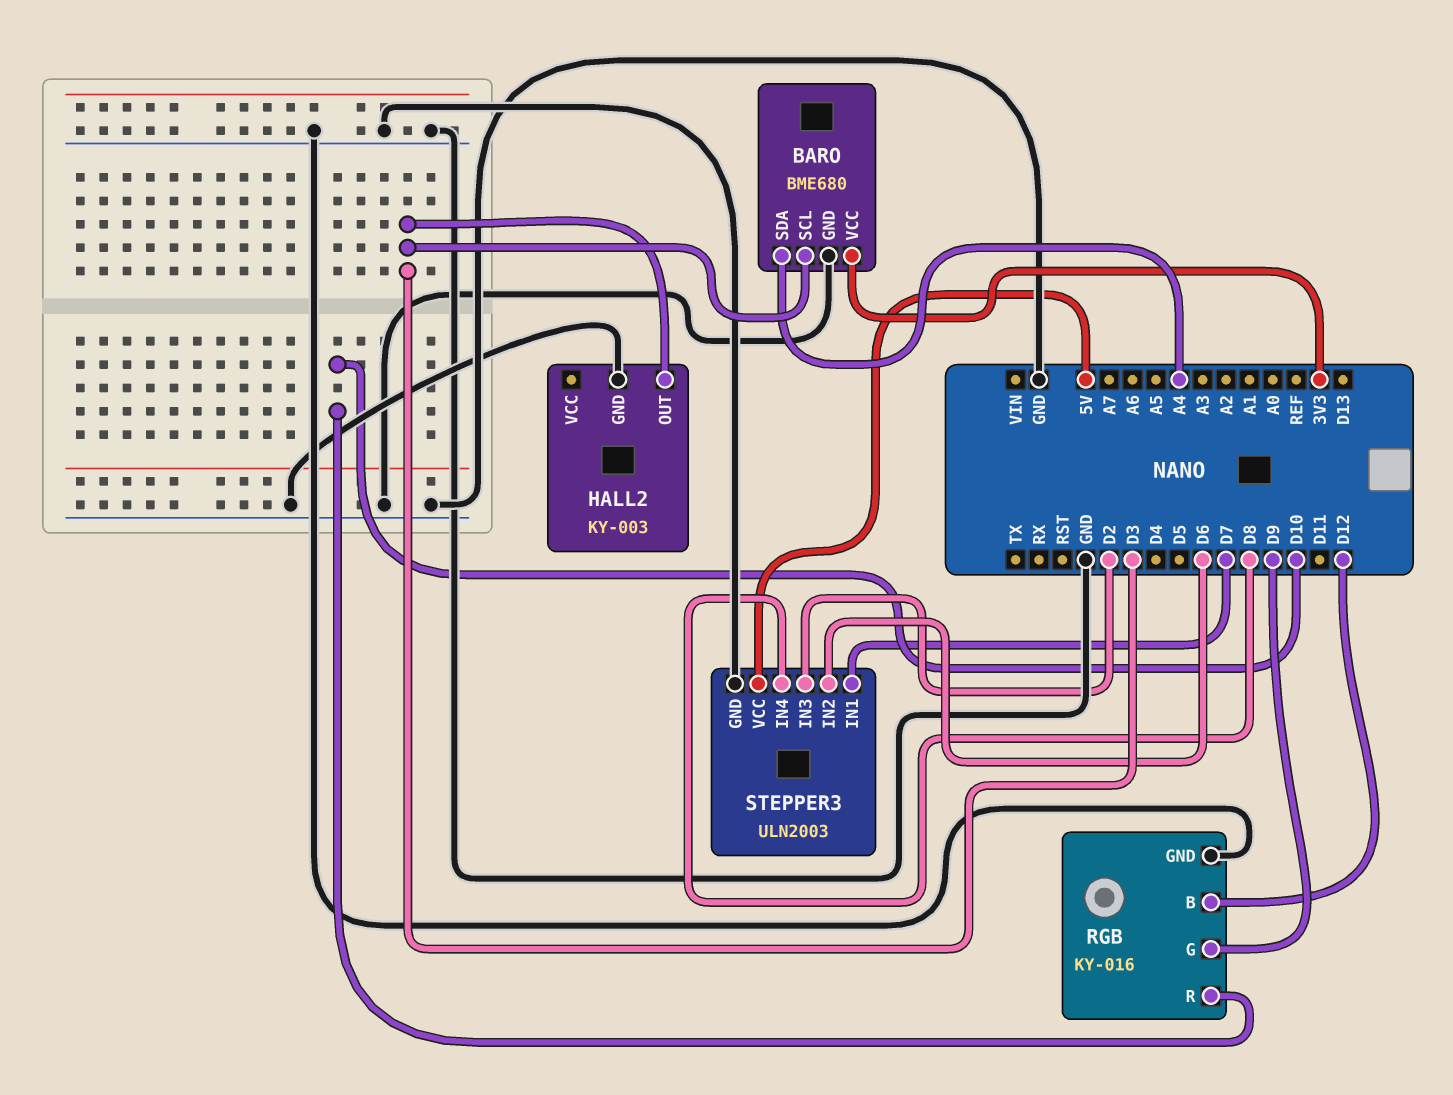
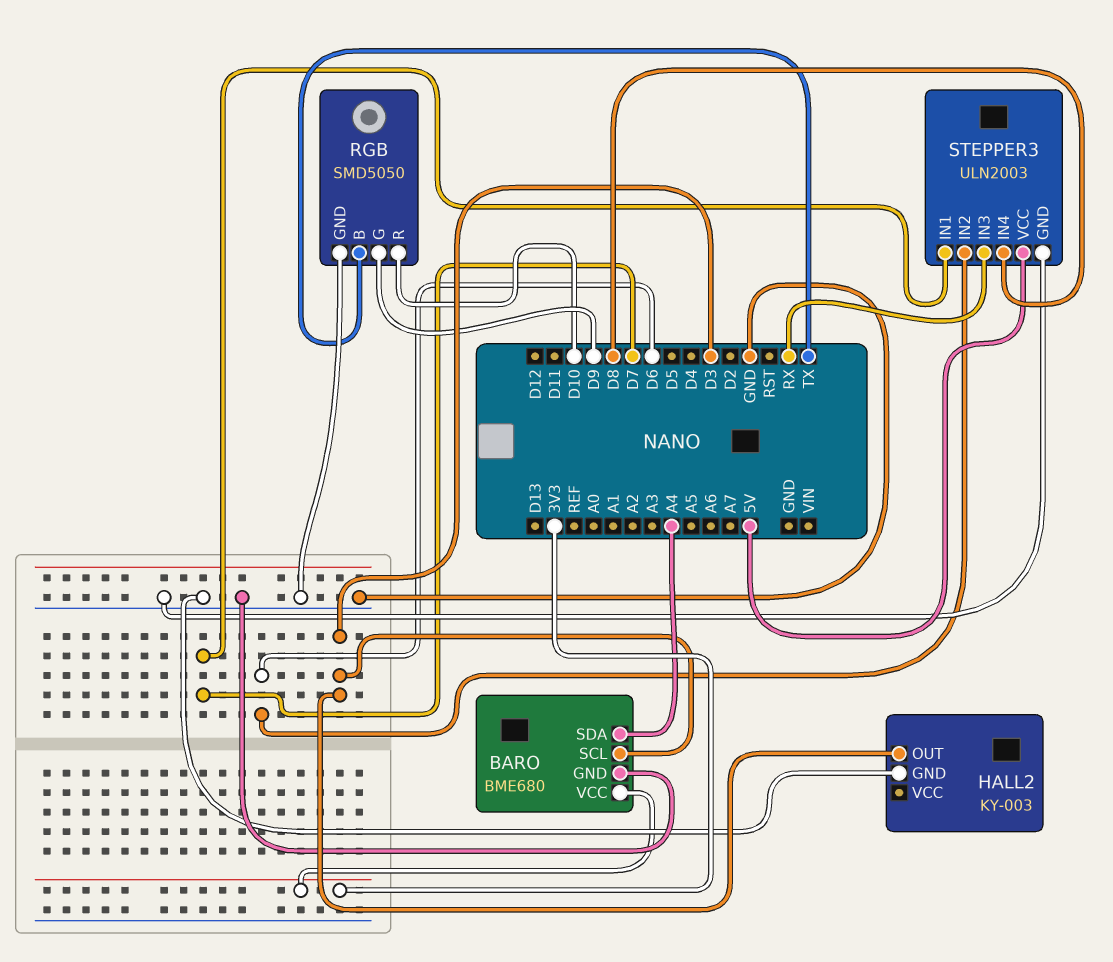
RGB: KY-016 -> SMD5050
RGB pin B: D12 -> TX
STEPPER3 pin IN3: D2 -> RX

